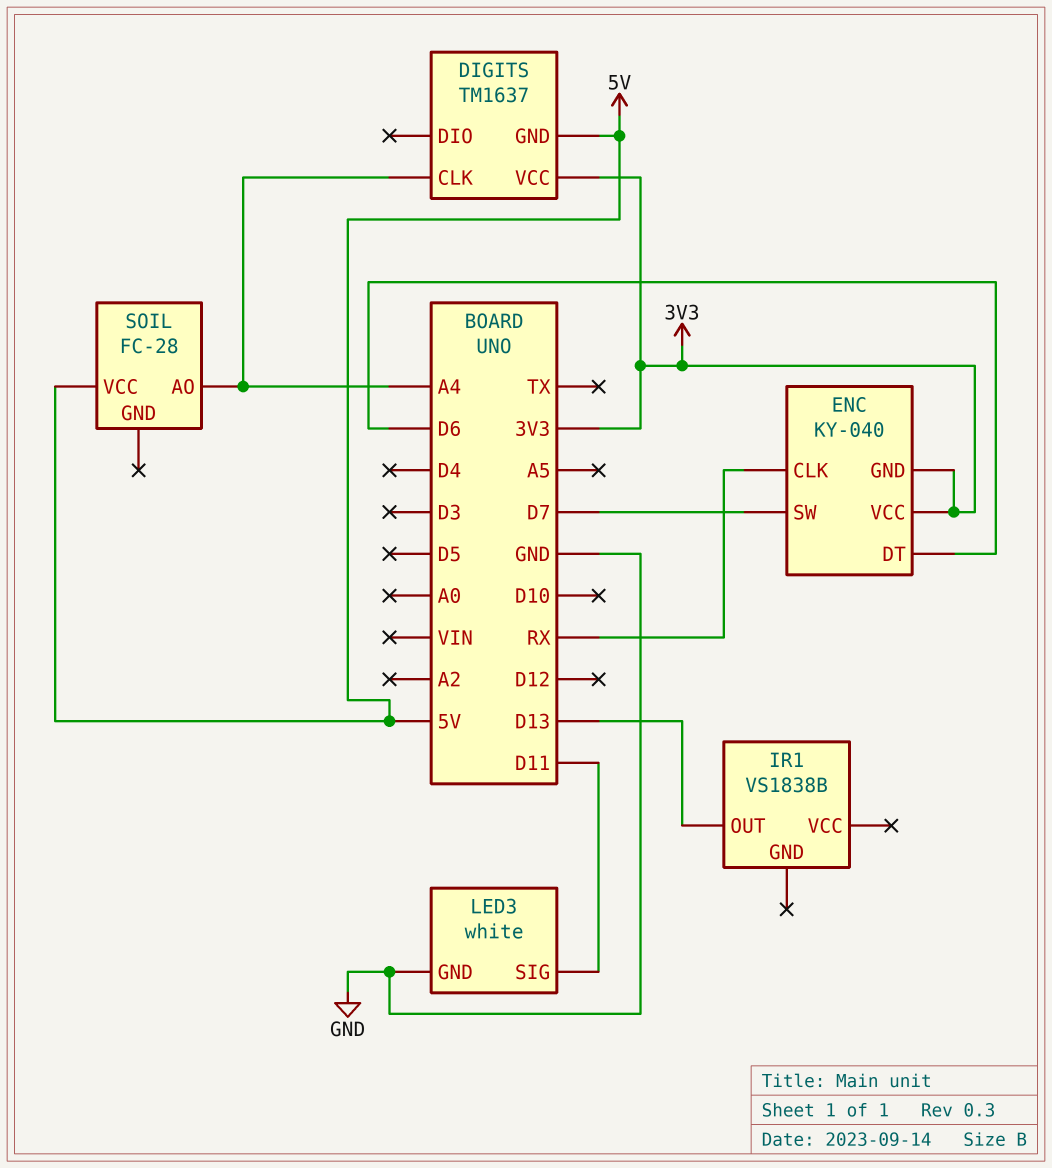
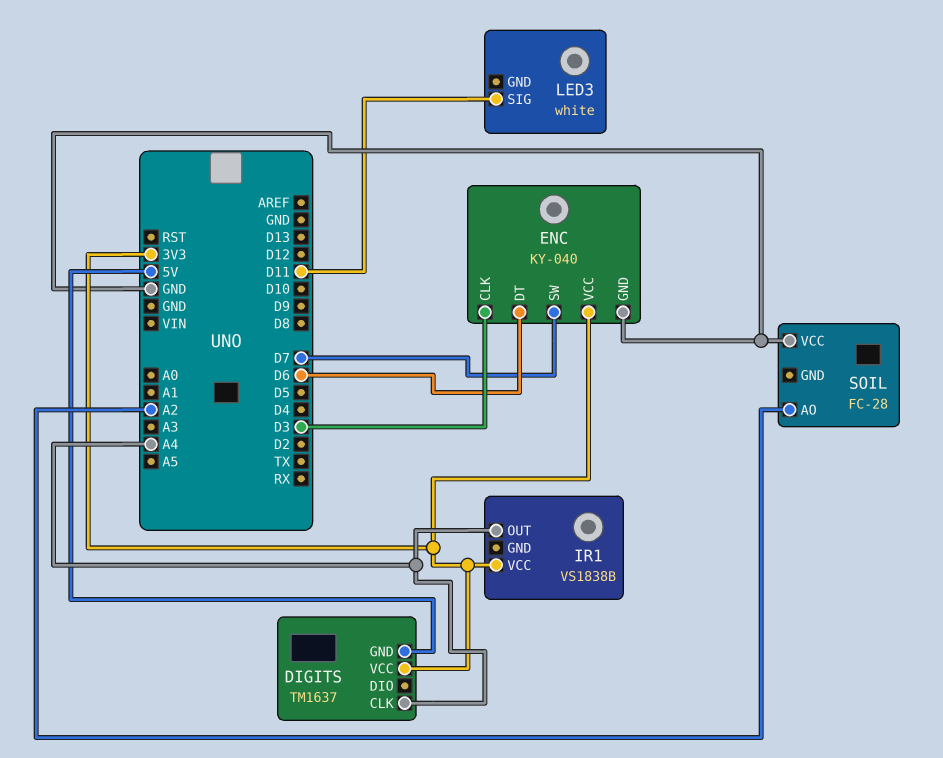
ENC pin CLK: RX -> D3
ENC pin GND: 3V3 -> GND
IR1 pin OUT: D13 -> A4
IR1 pin VCC: none -> 3V3
LED3 pin GND: GND -> none
SOIL pin AO: A4 -> A2
SOIL pin VCC: 5V -> GND

